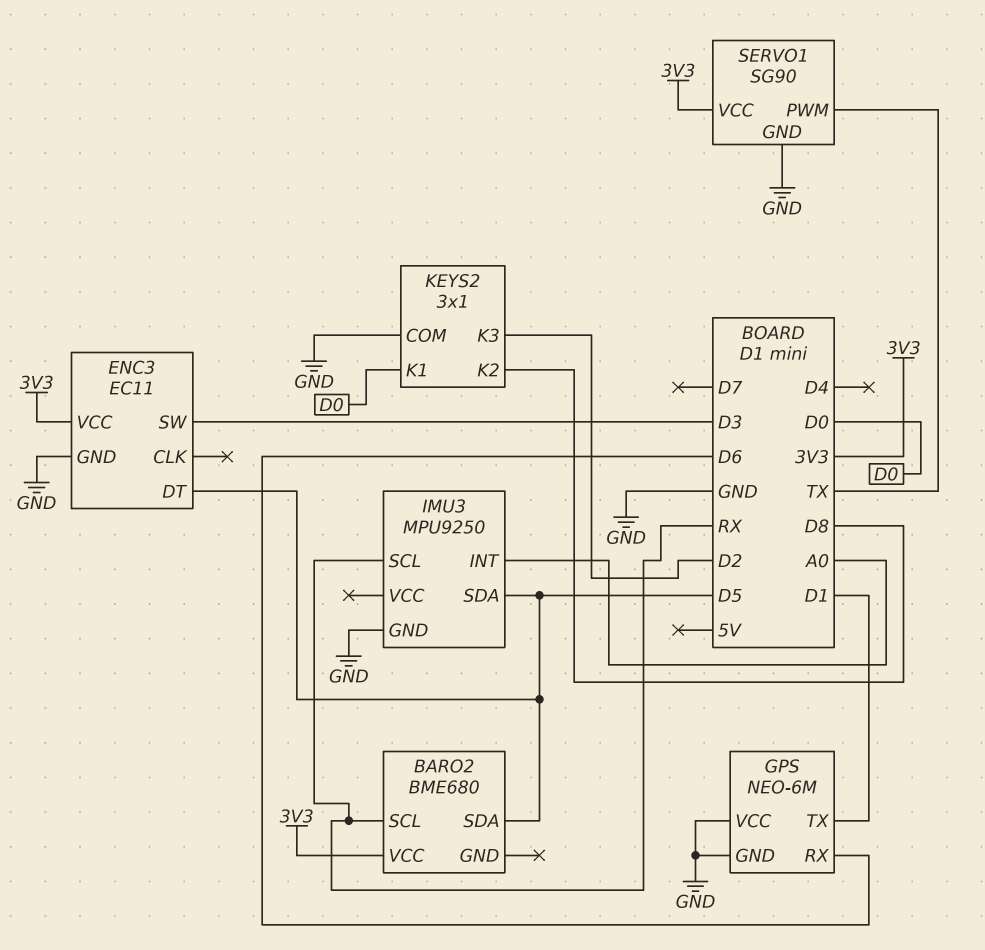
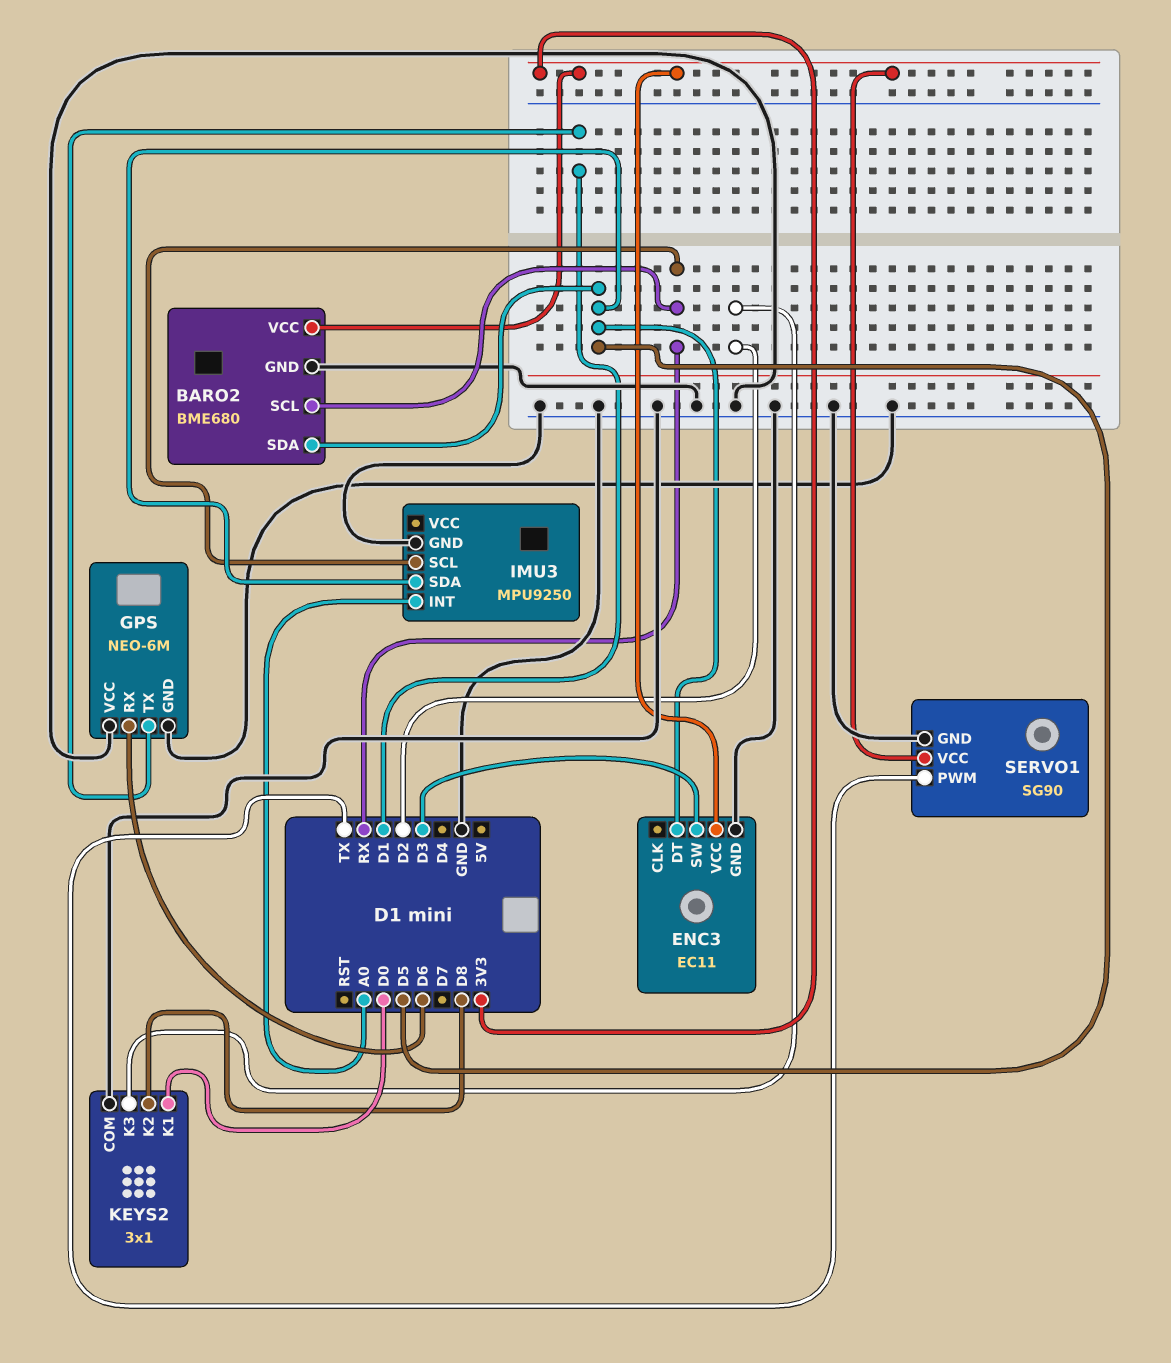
BARO2 pin GND: none -> GND

